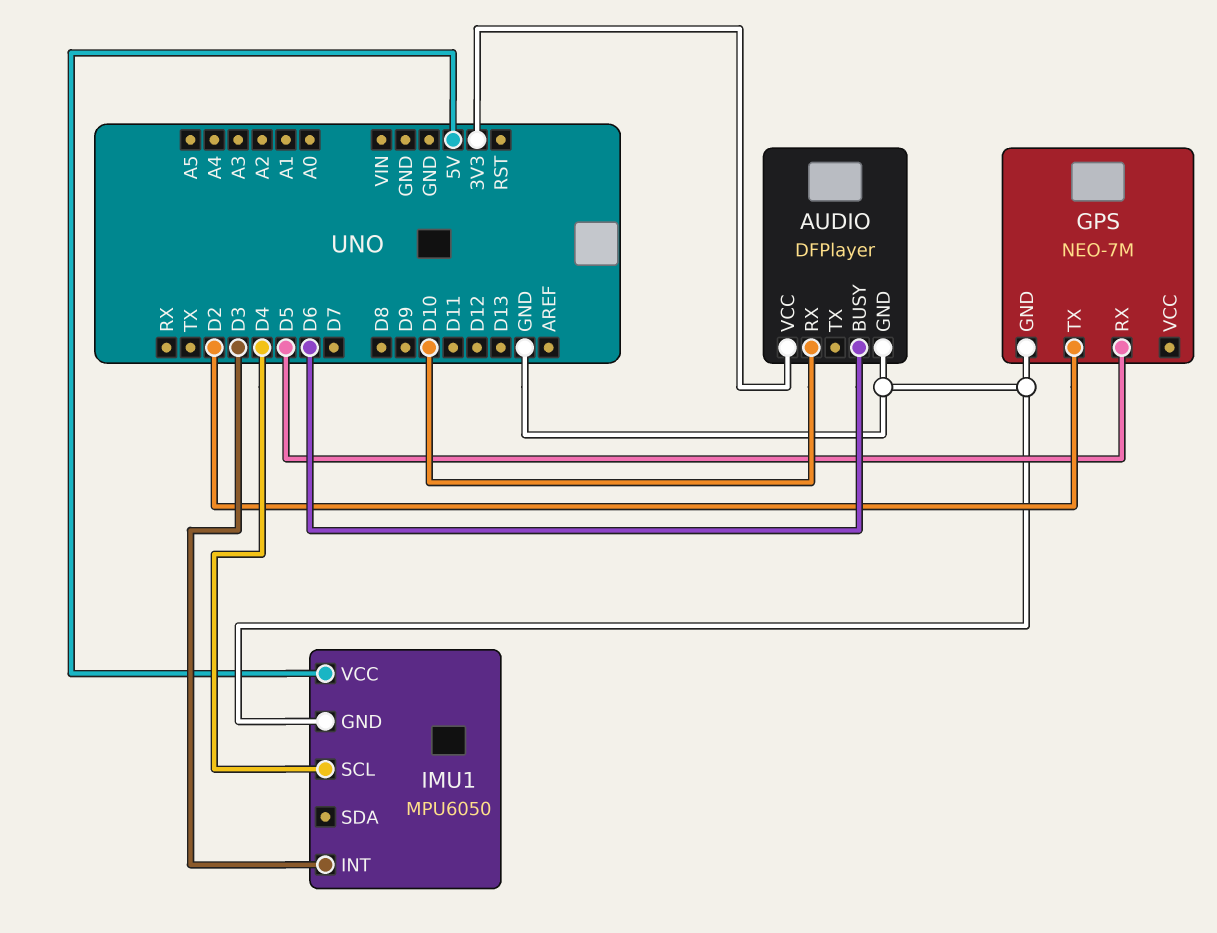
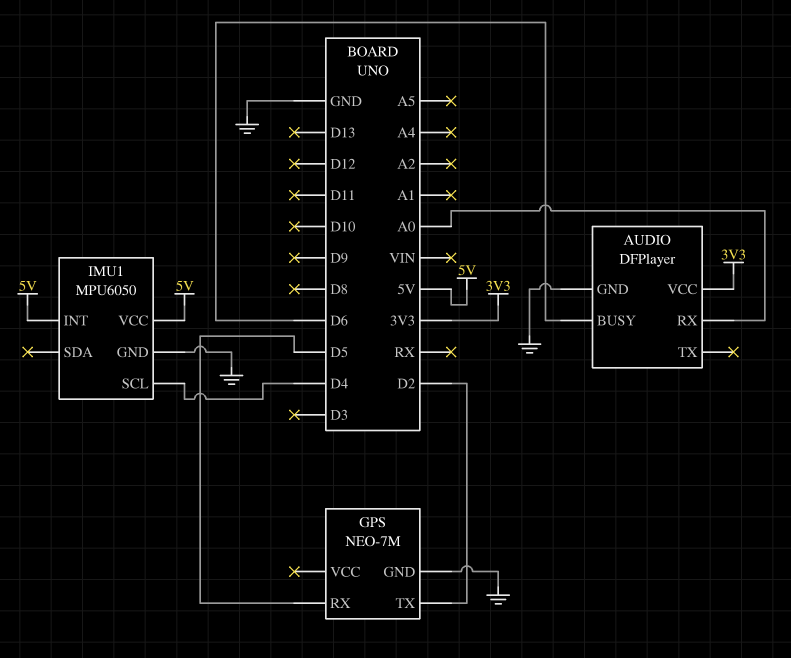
AUDIO pin RX: D10 -> A0
IMU1 pin INT: D3 -> 5V

